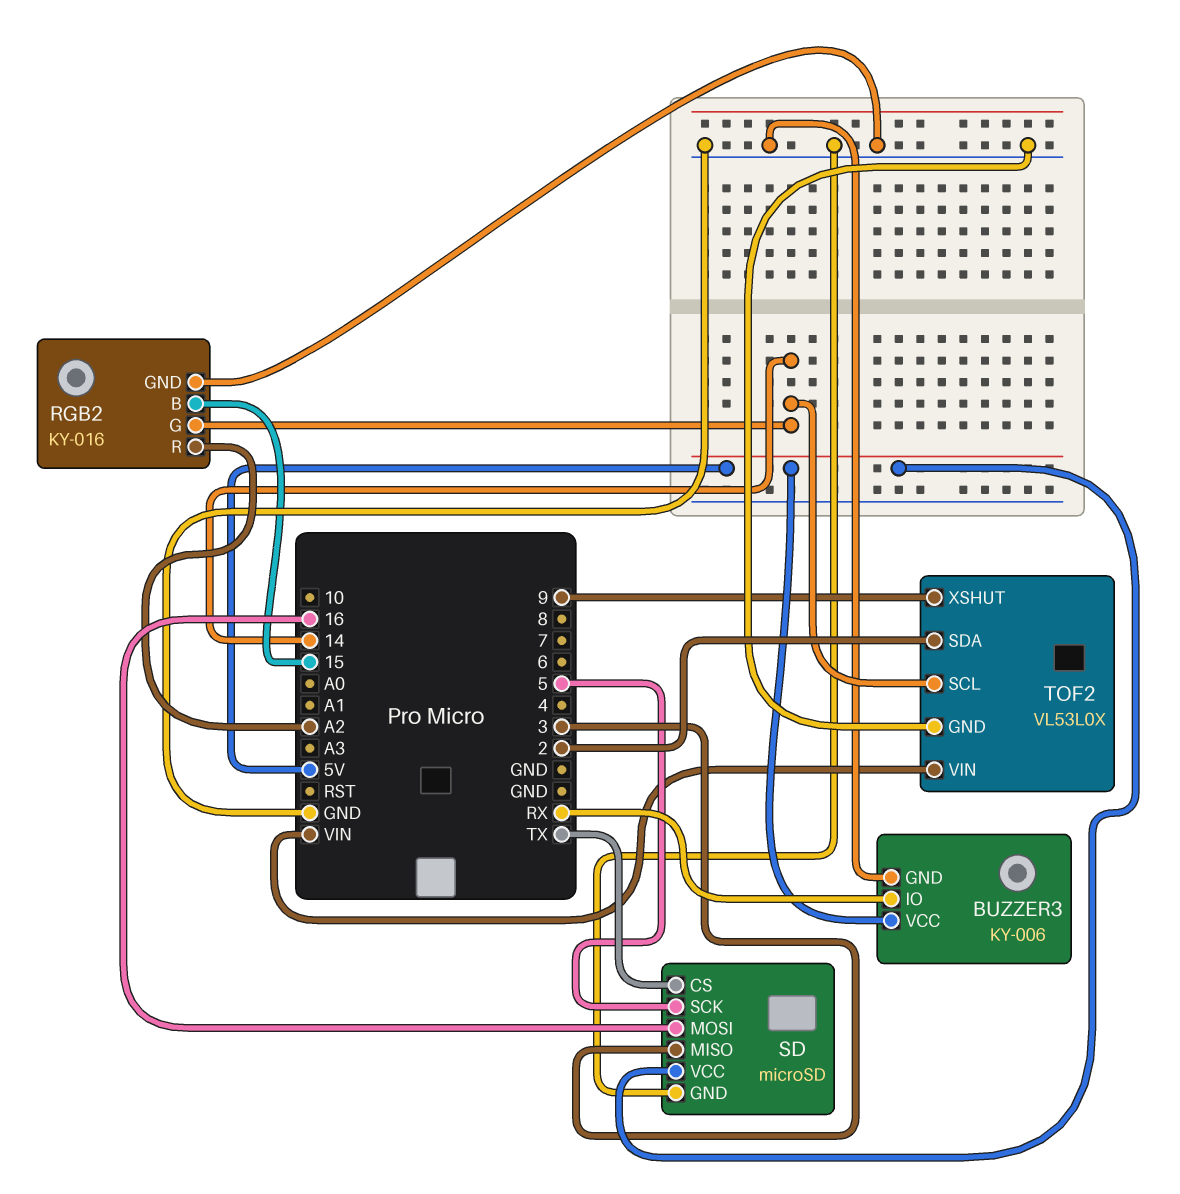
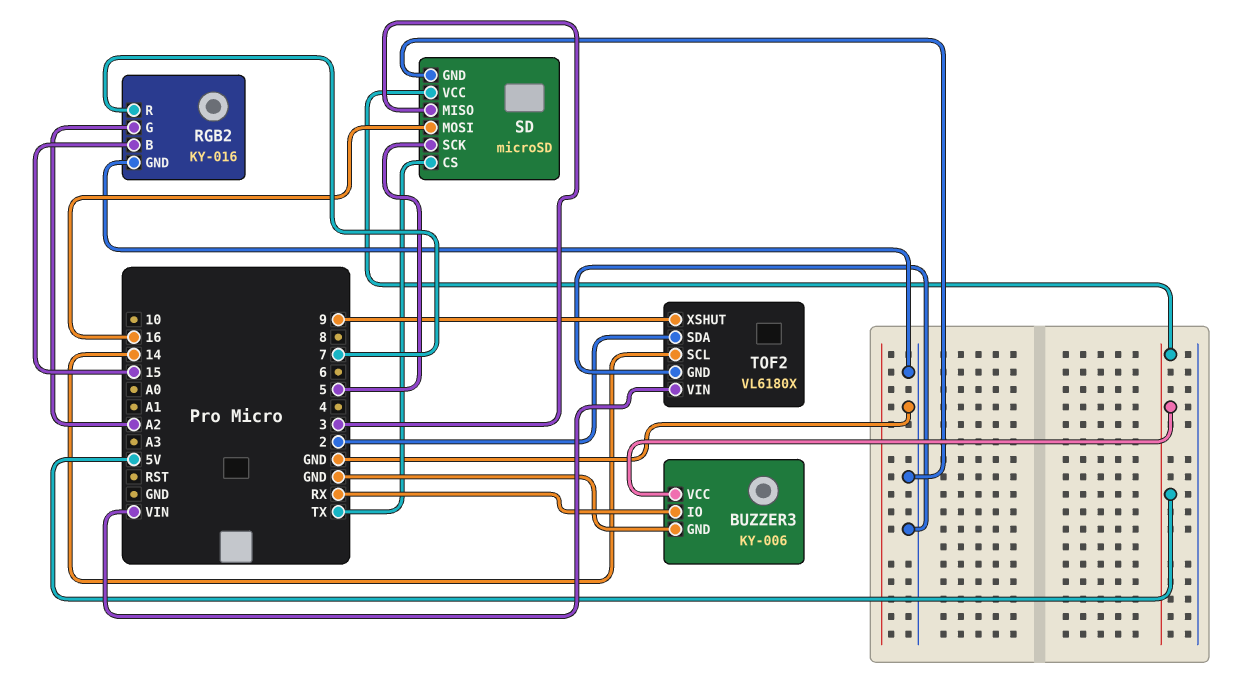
RGB2 pin G: 14 -> A2
RGB2 pin R: A2 -> 7
TOF2: VL53L0X -> VL6180X

